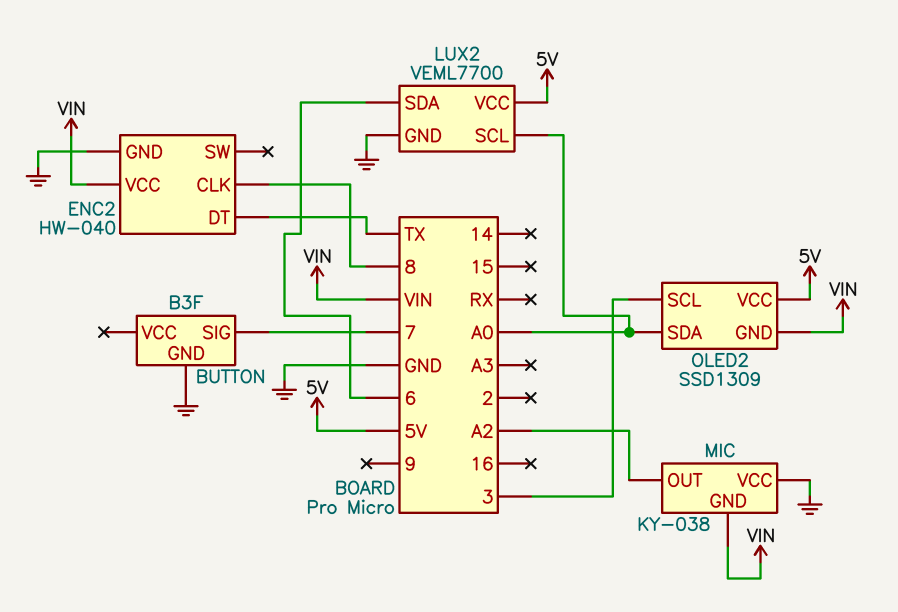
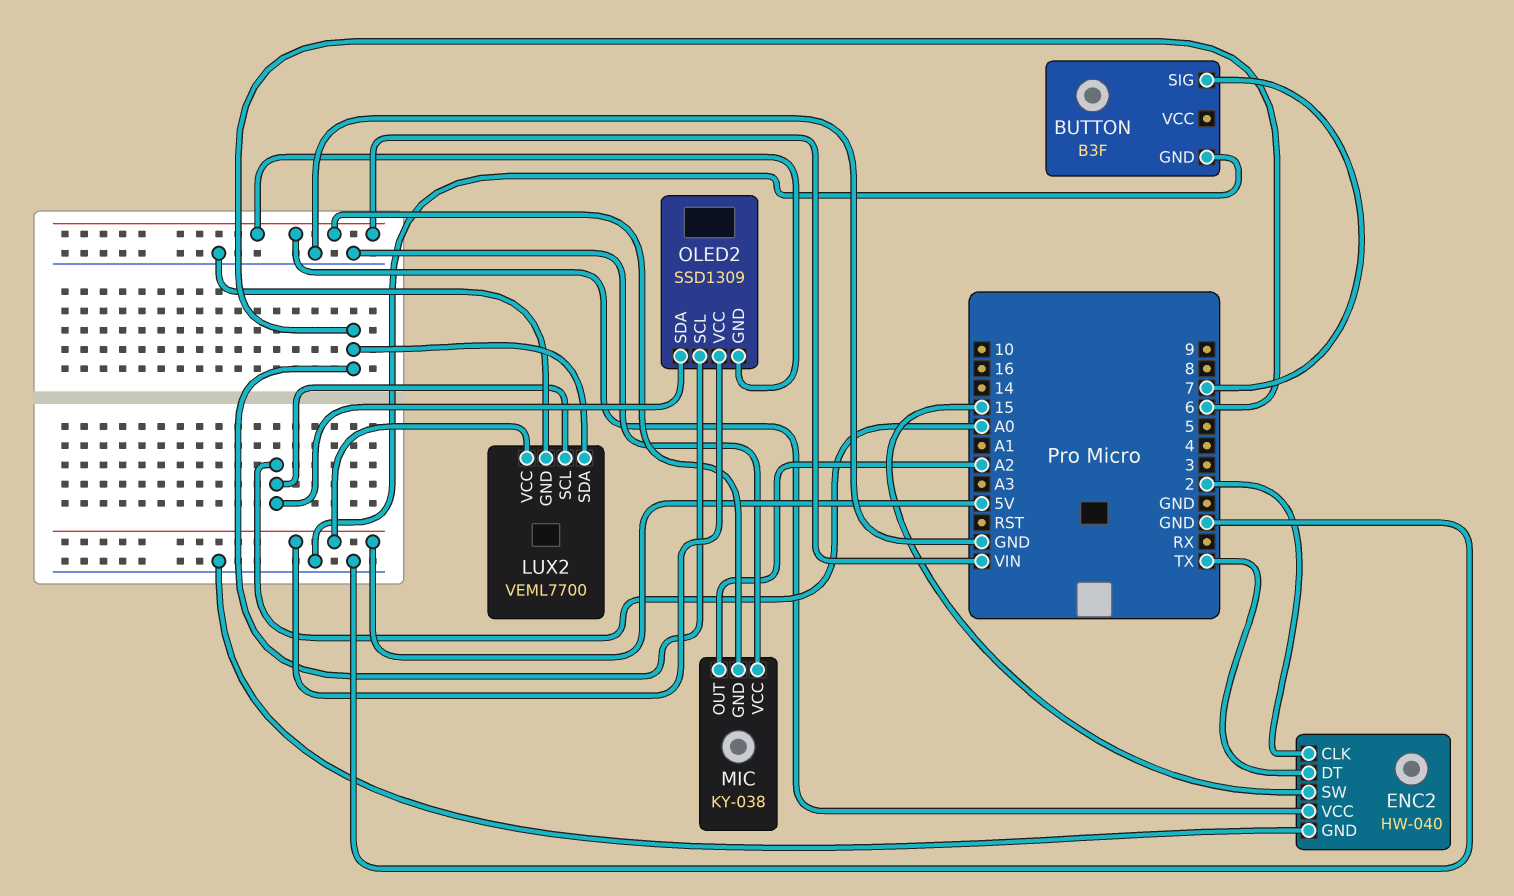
ENC2 pin CLK: 8 -> 2
ENC2 pin SW: none -> 15
OLED2 pin SCL: 3 -> 6

